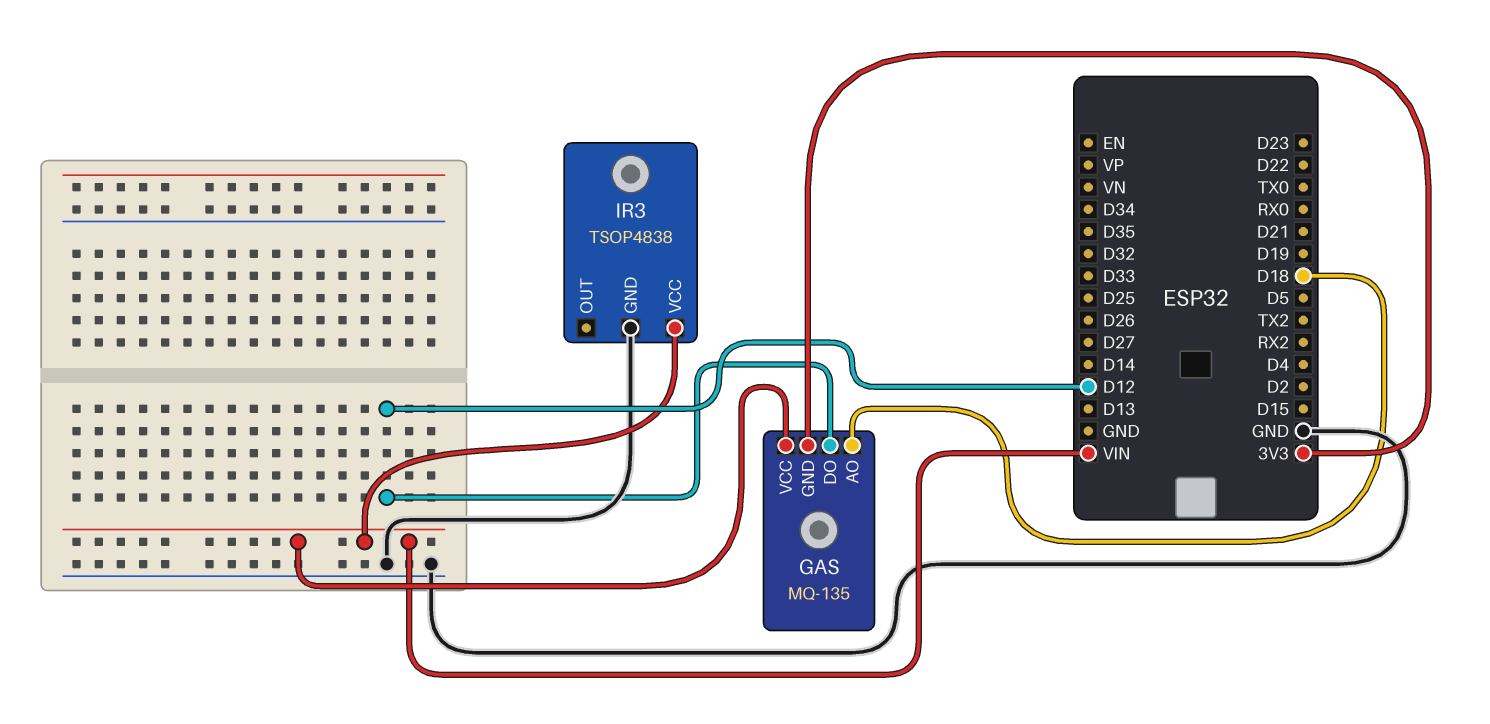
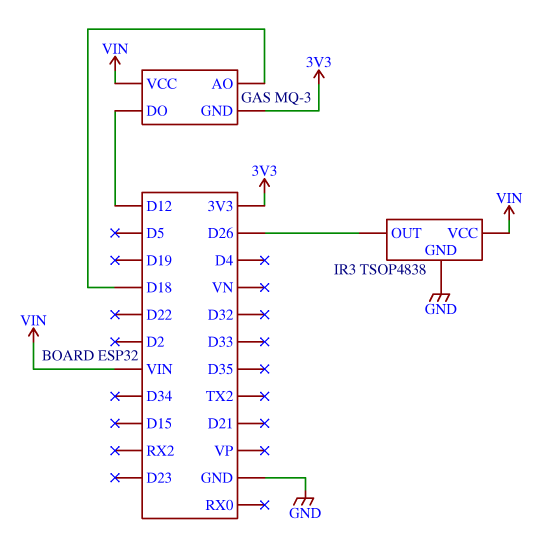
GAS: MQ-135 -> MQ-3
IR3 pin OUT: none -> D26

